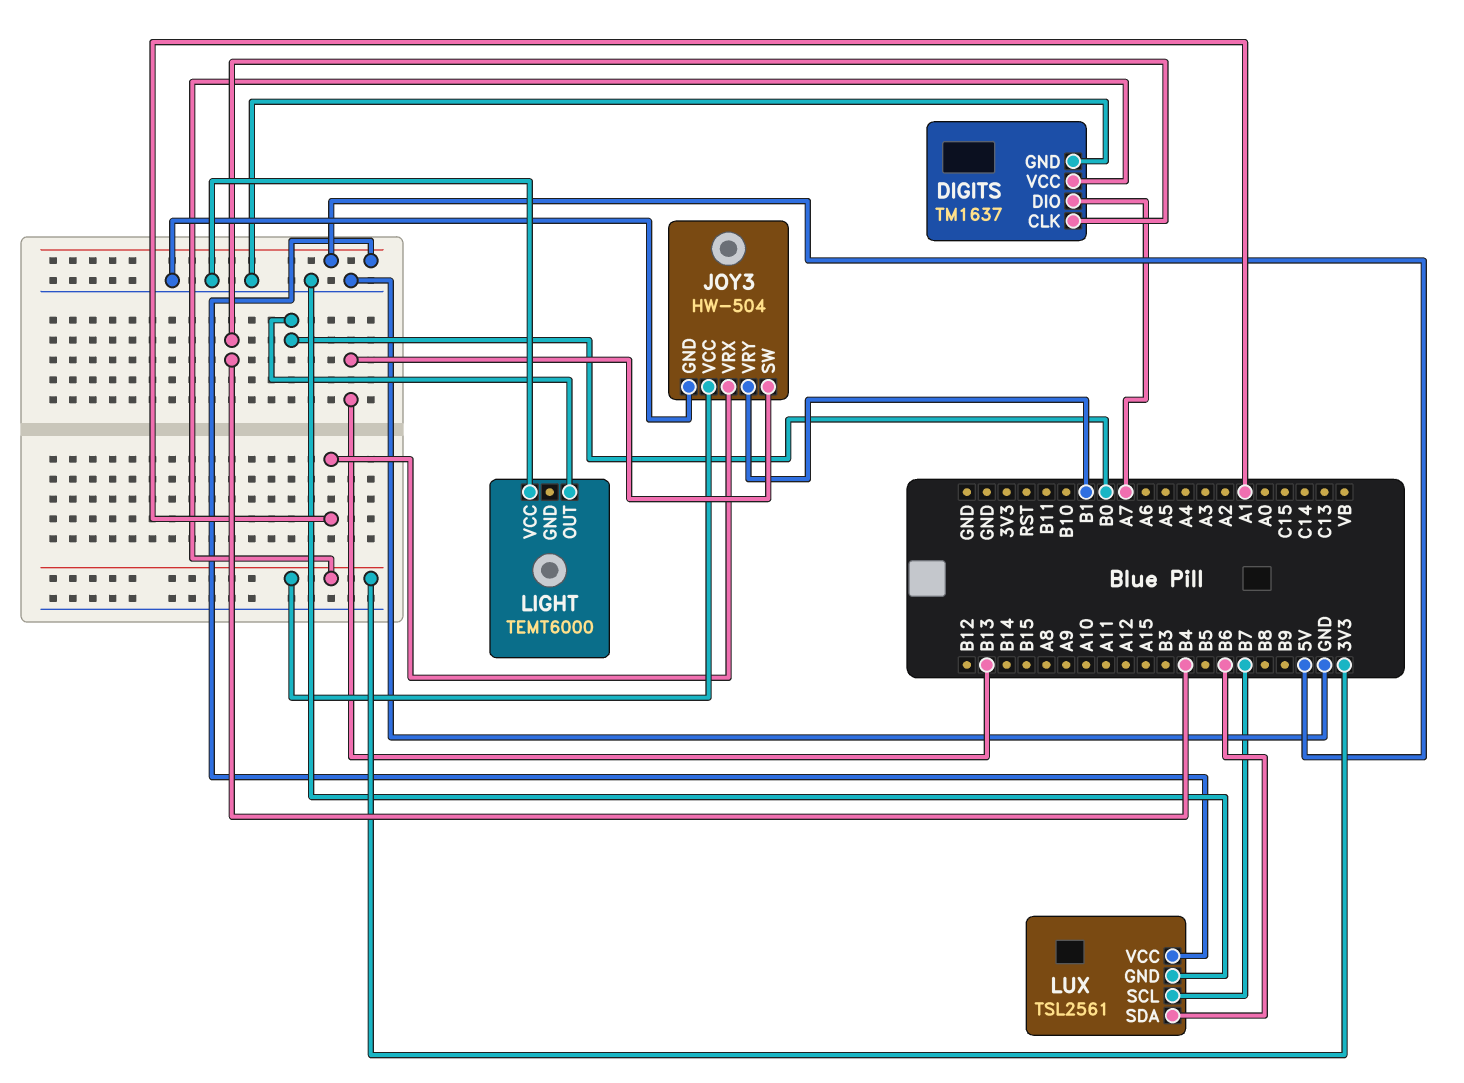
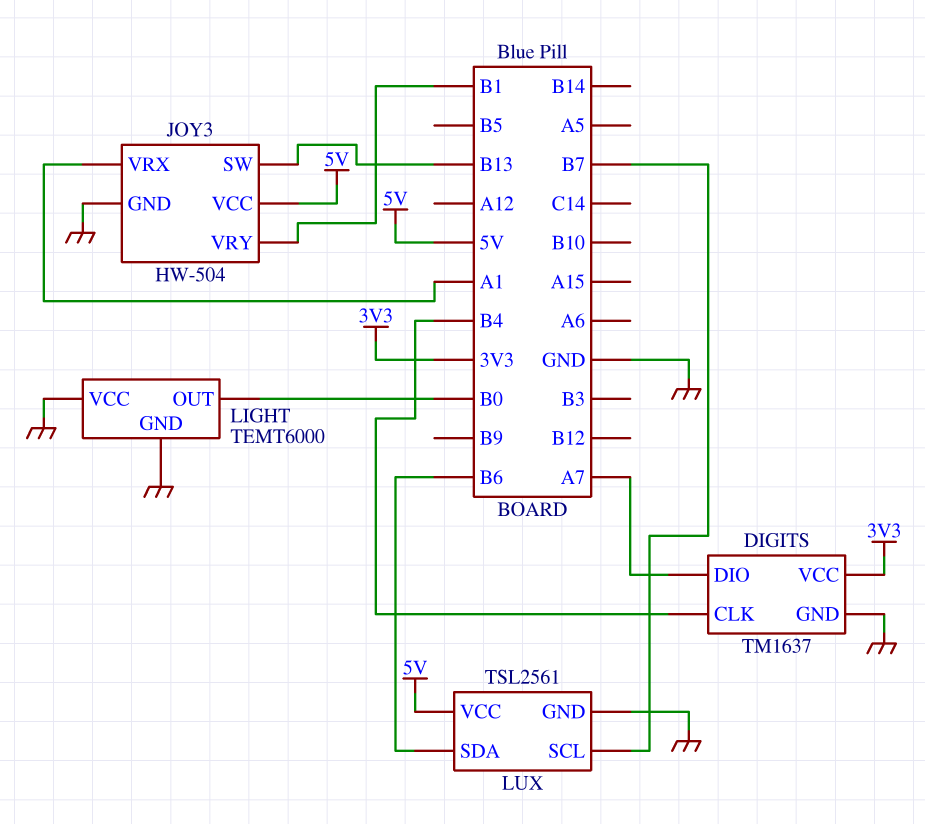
JOY3 pin VCC: 3V3 -> 5V
LIGHT pin GND: none -> GND

